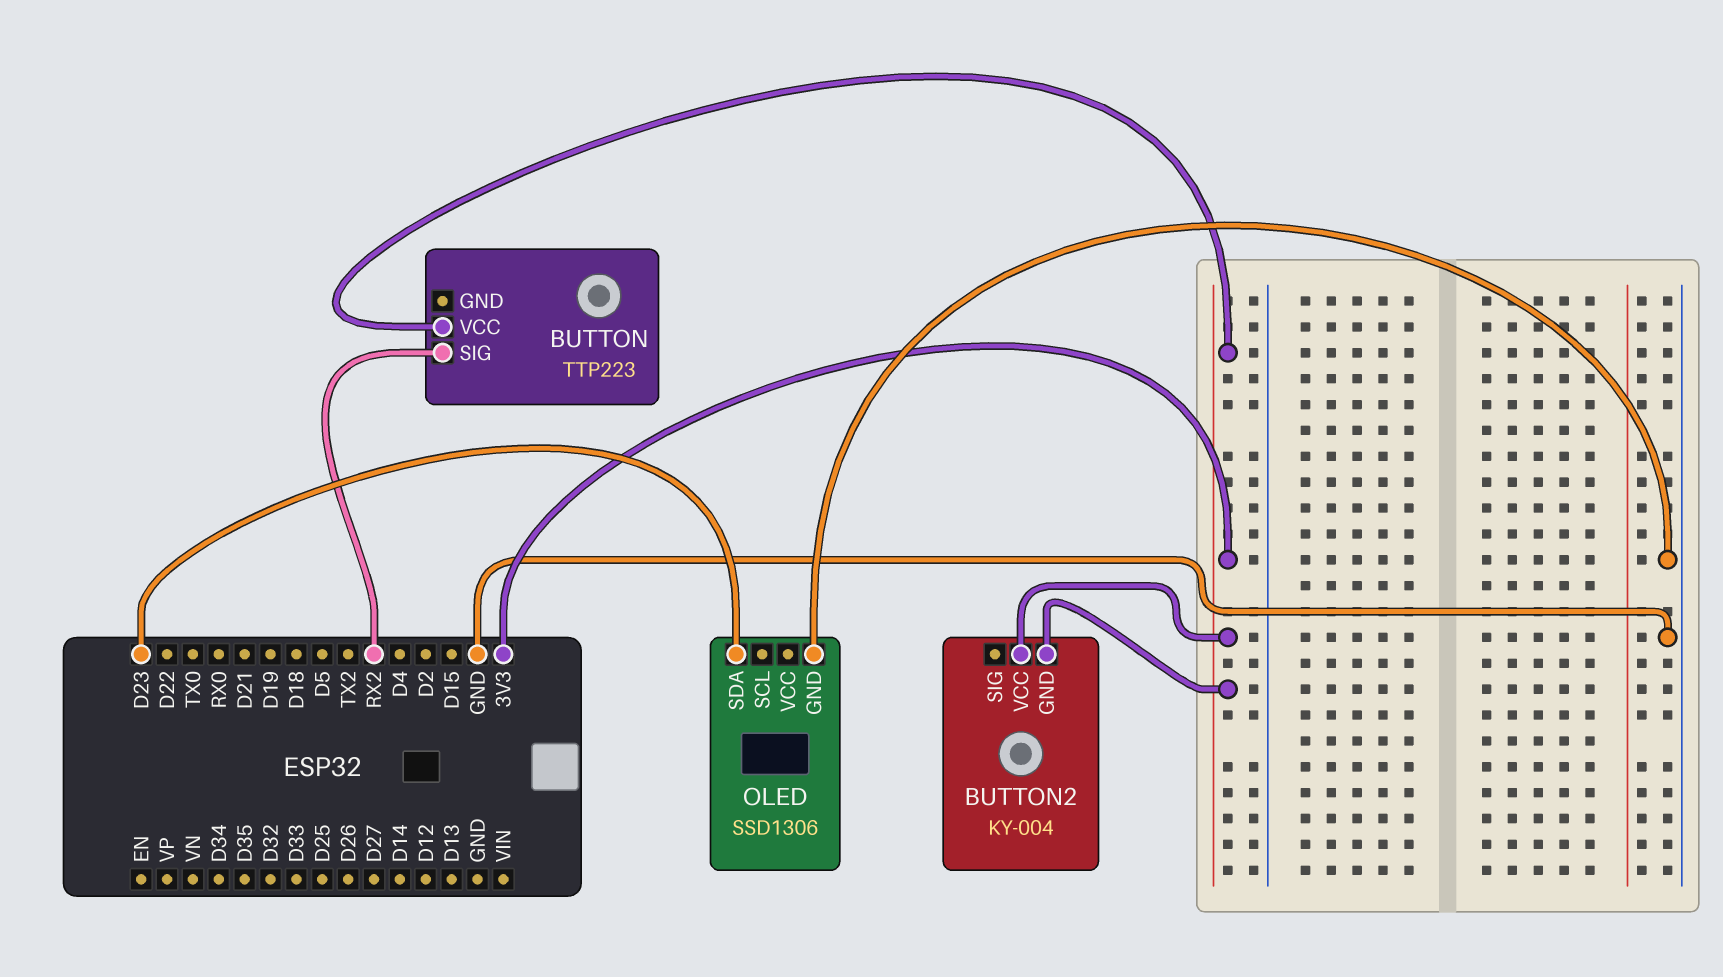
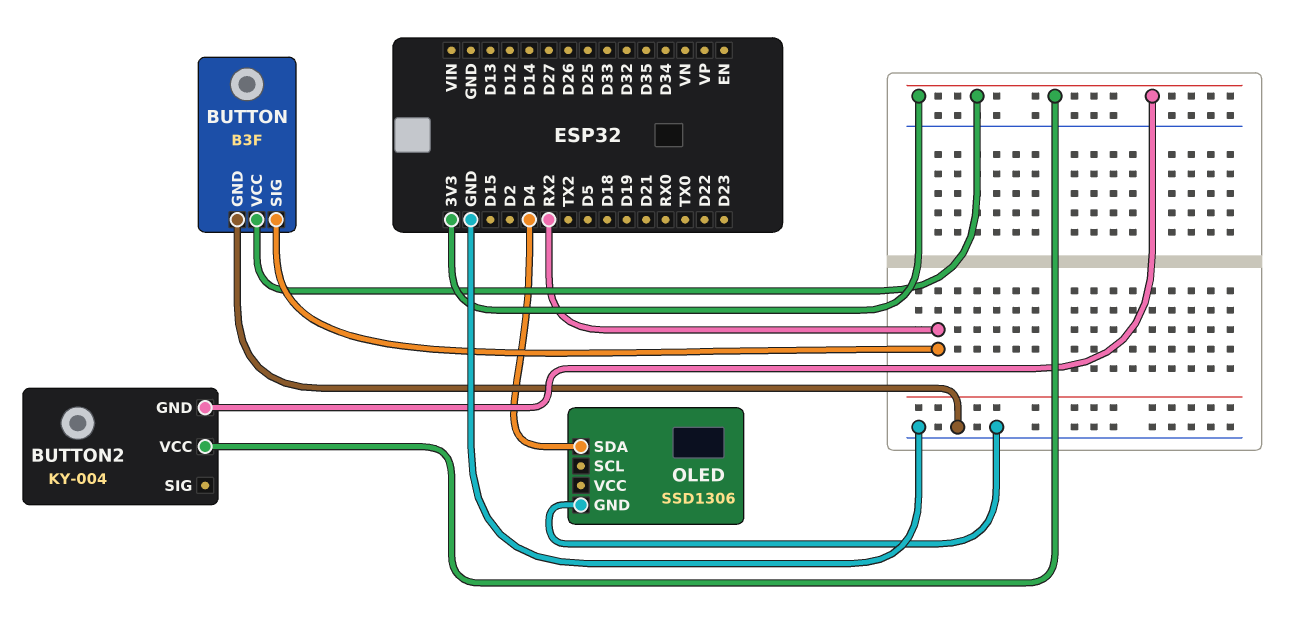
BUTTON: TTP223 -> B3F
BUTTON pin GND: none -> GND
OLED pin SDA: D23 -> D4

